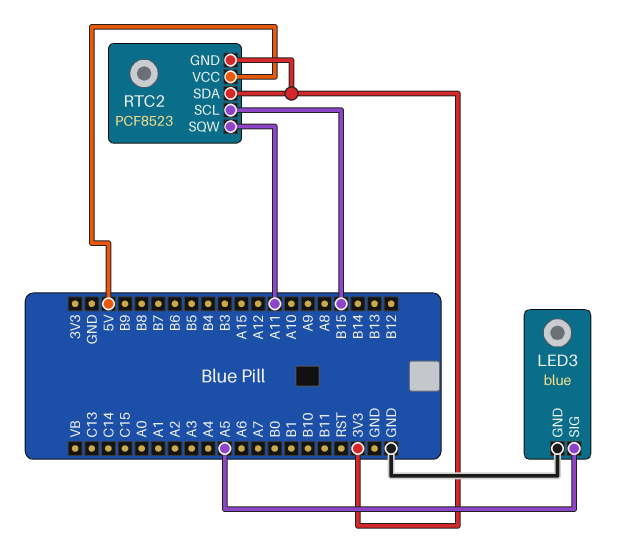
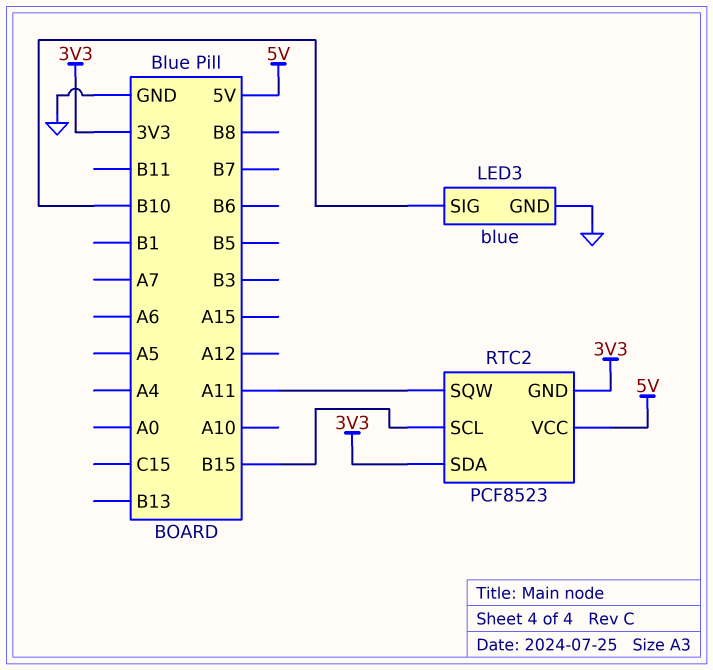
LED3 pin SIG: A5 -> B10

